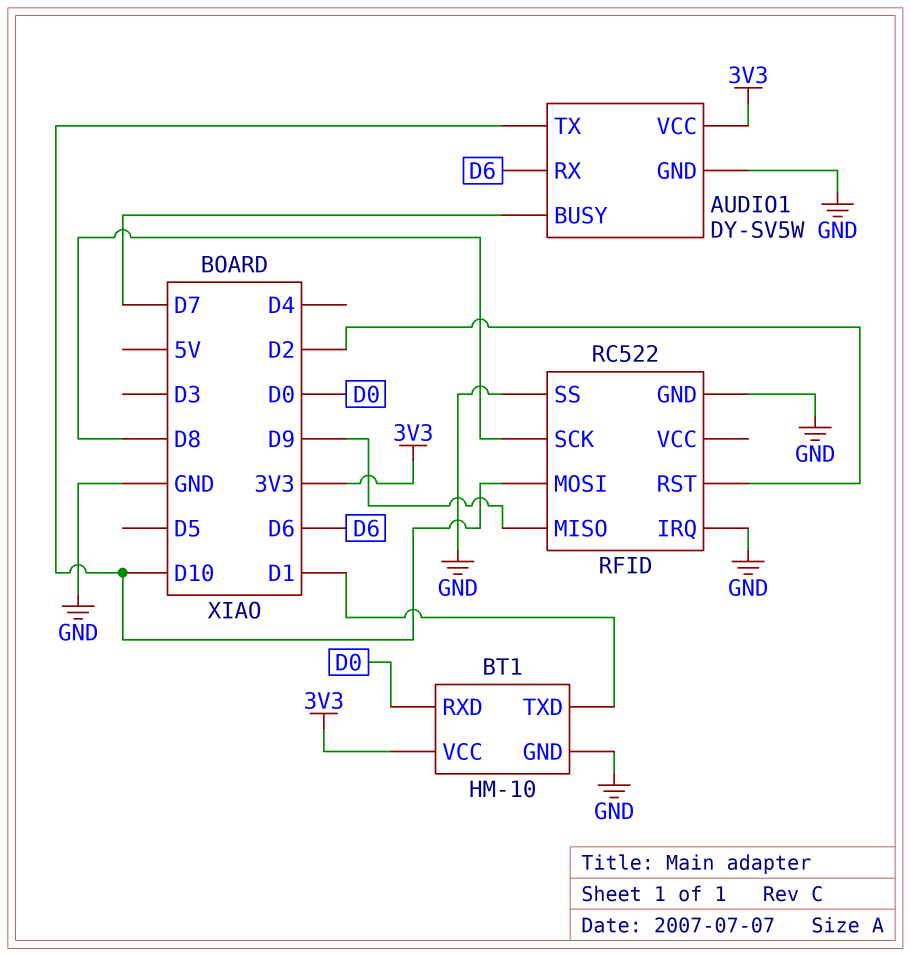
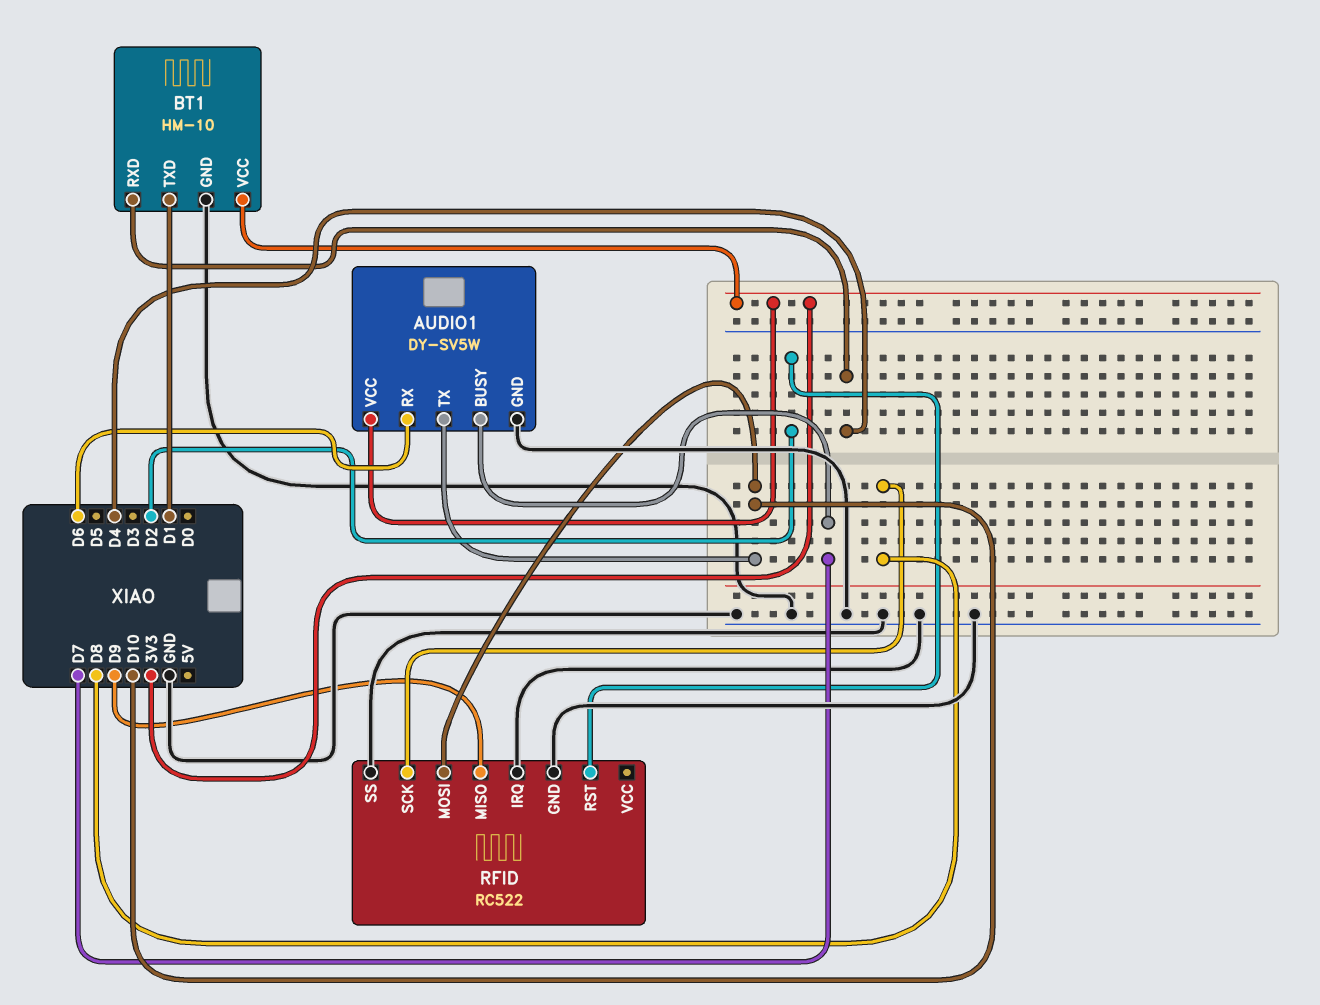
BT1 pin RXD: D0 -> D4

